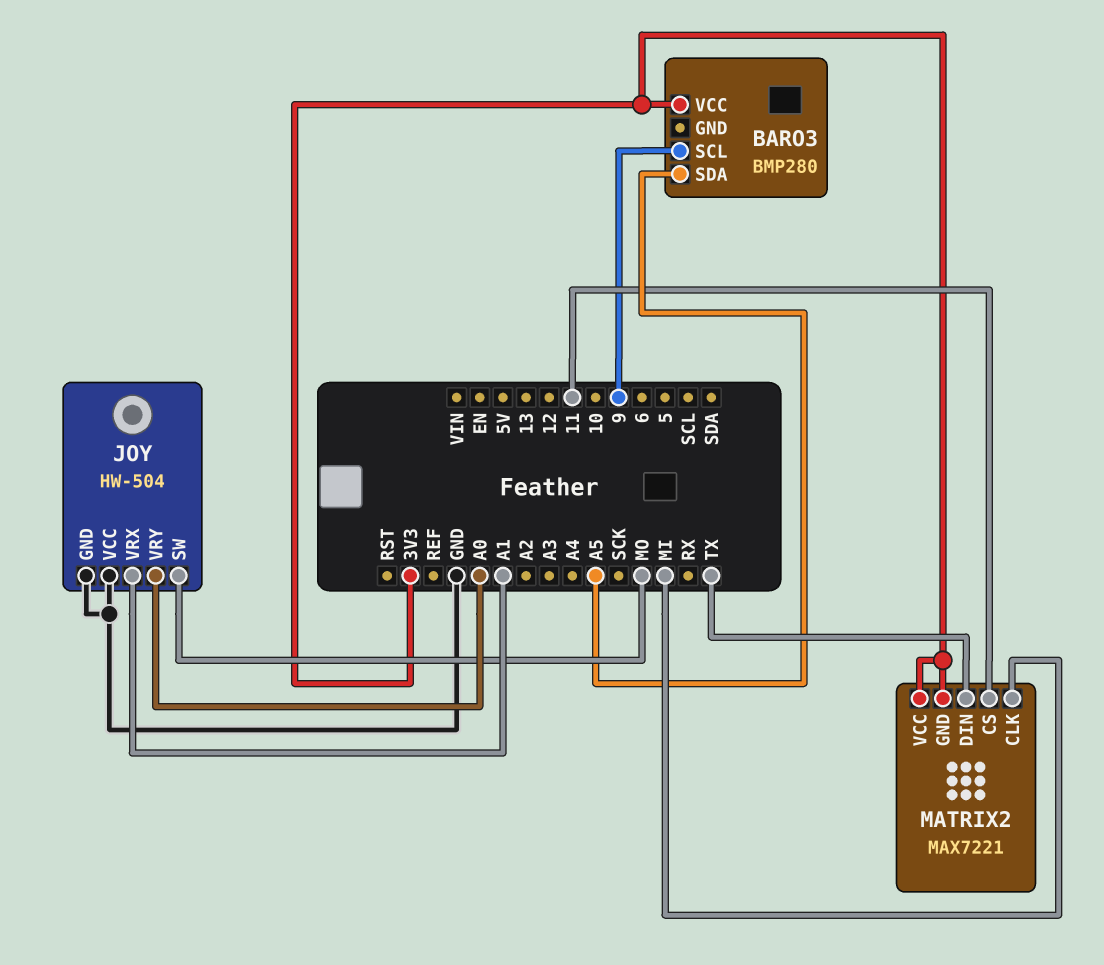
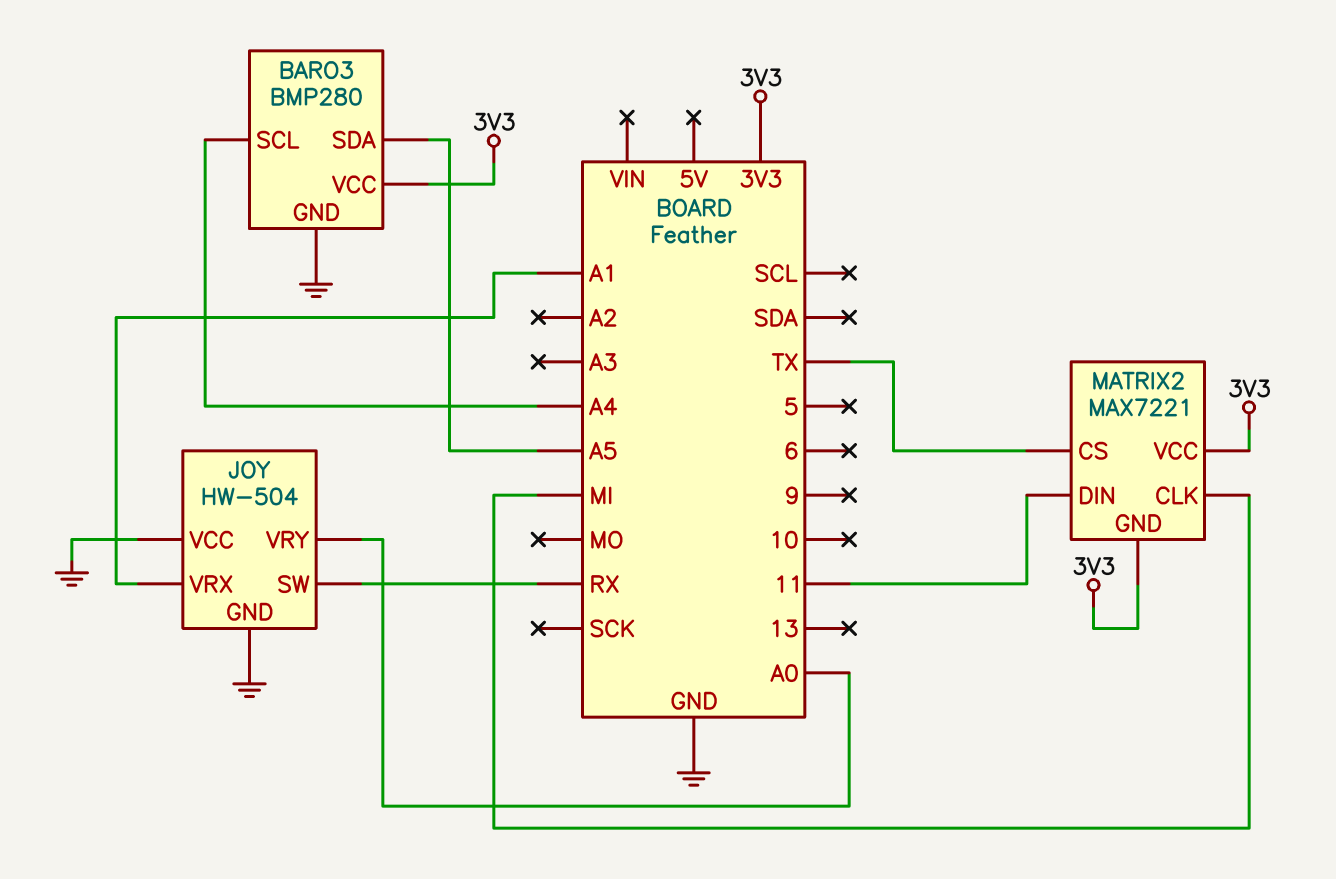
BARO3 pin GND: none -> GND
BARO3 pin SCL: 9 -> A4
JOY pin SW: MO -> RX
MATRIX2 pin CS: 11 -> TX
MATRIX2 pin DIN: TX -> 11

